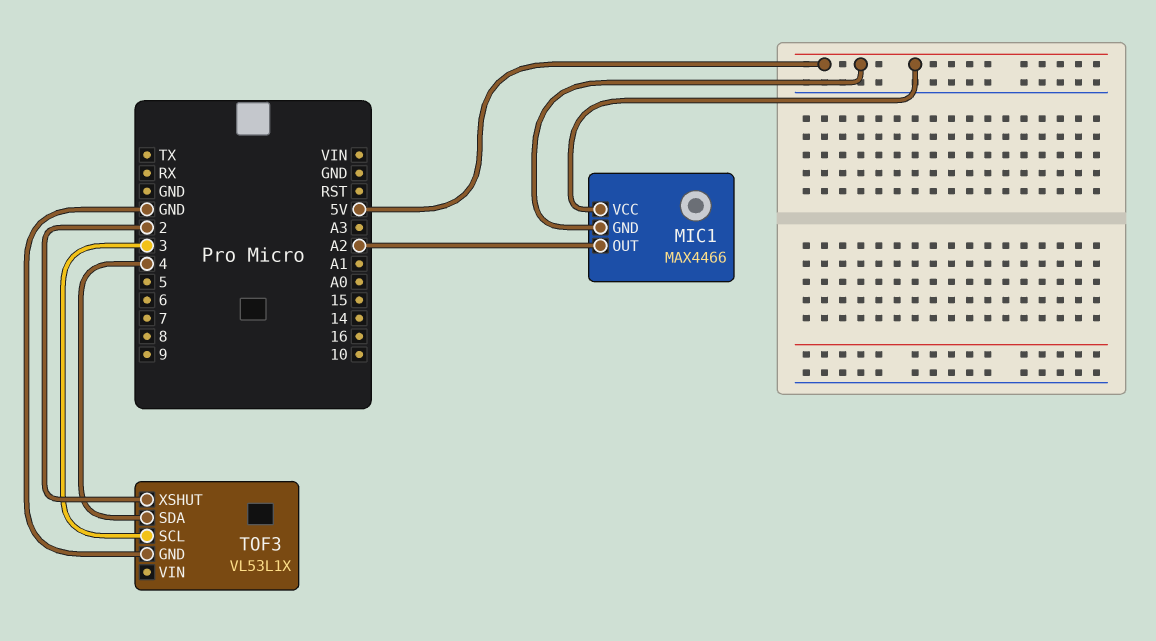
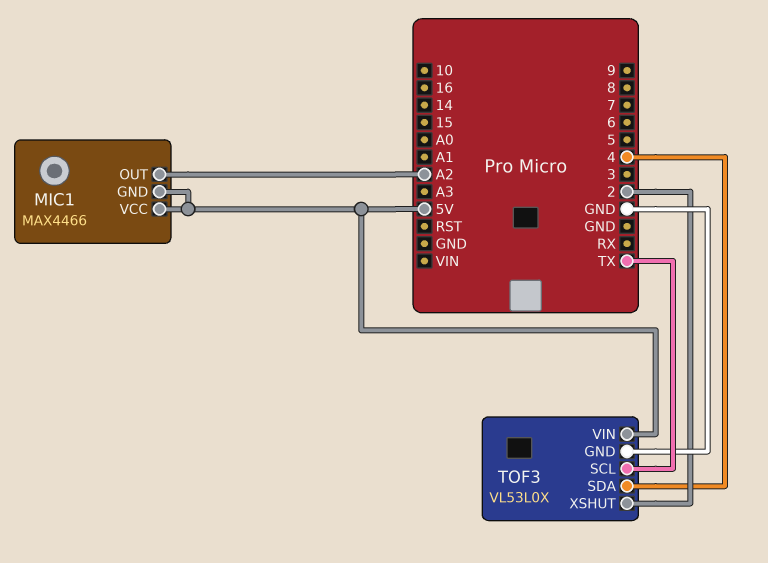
TOF3: VL53L1X -> VL53L0X
TOF3 pin SCL: 3 -> TX
TOF3 pin VIN: none -> 5V

